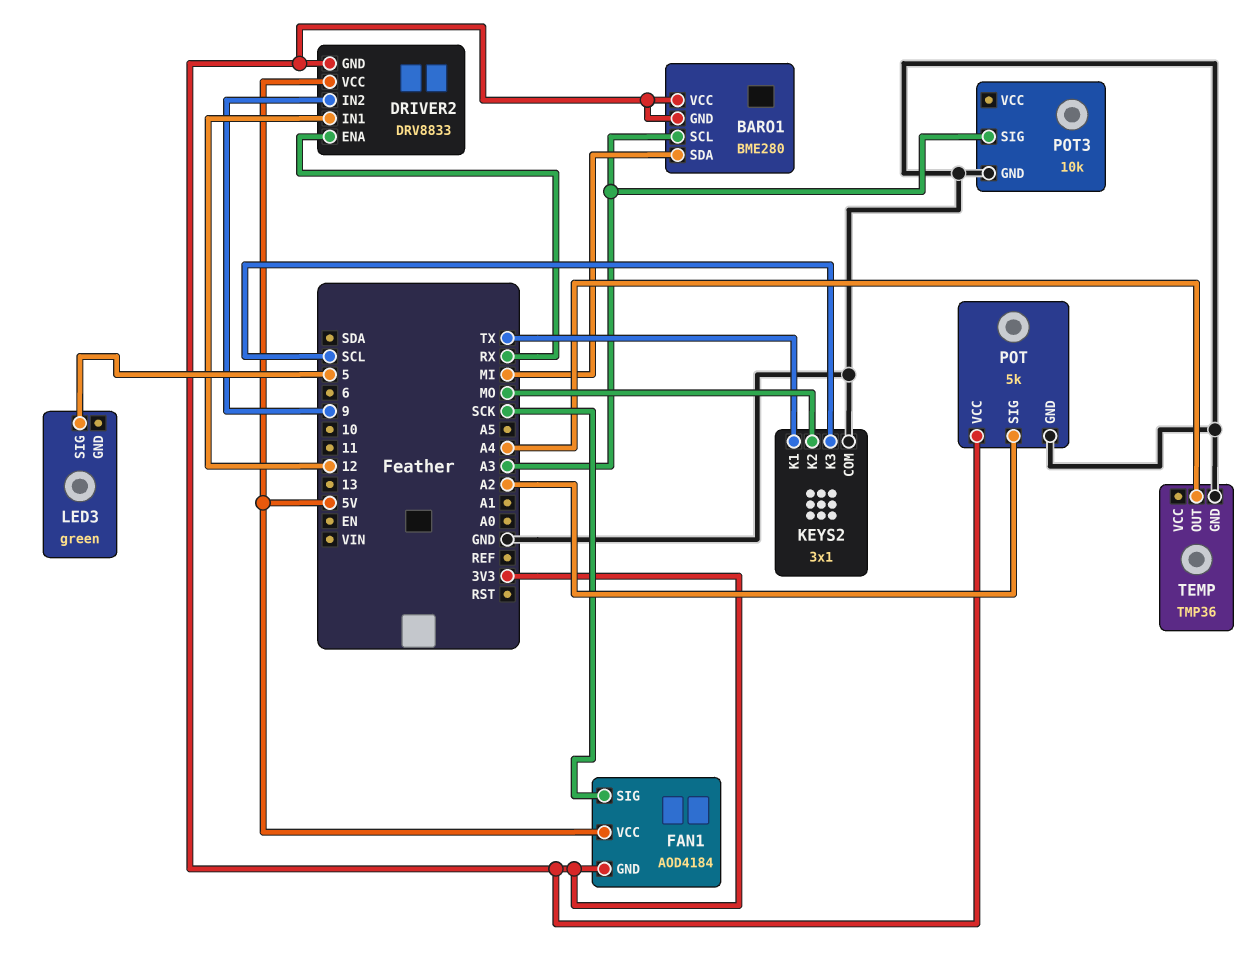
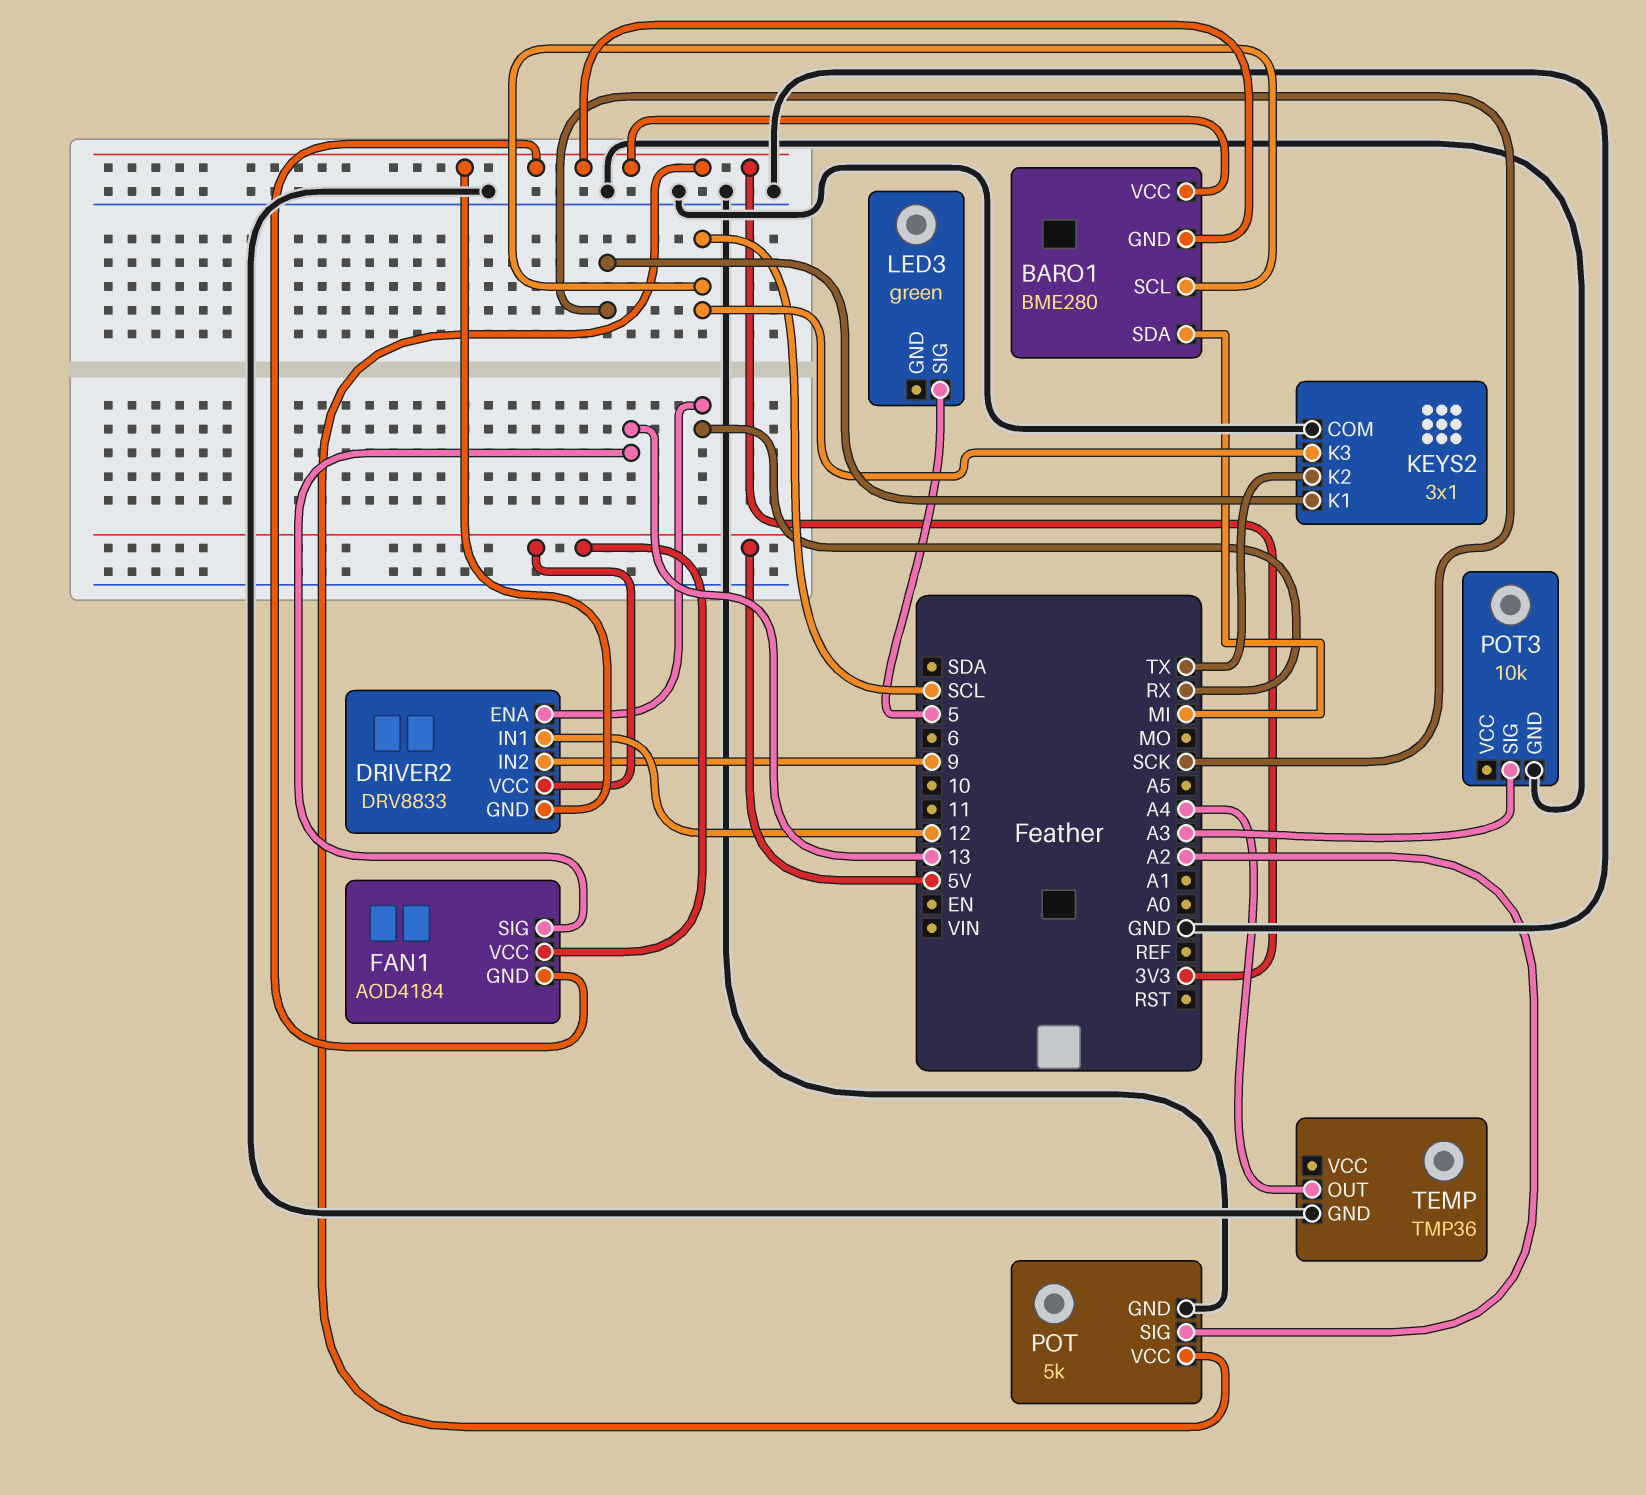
BARO1 pin SCL: A3 -> SCL
FAN1 pin SIG: SCK -> 13
KEYS2 pin K1: TX -> SCK
KEYS2 pin K2: MO -> TX

